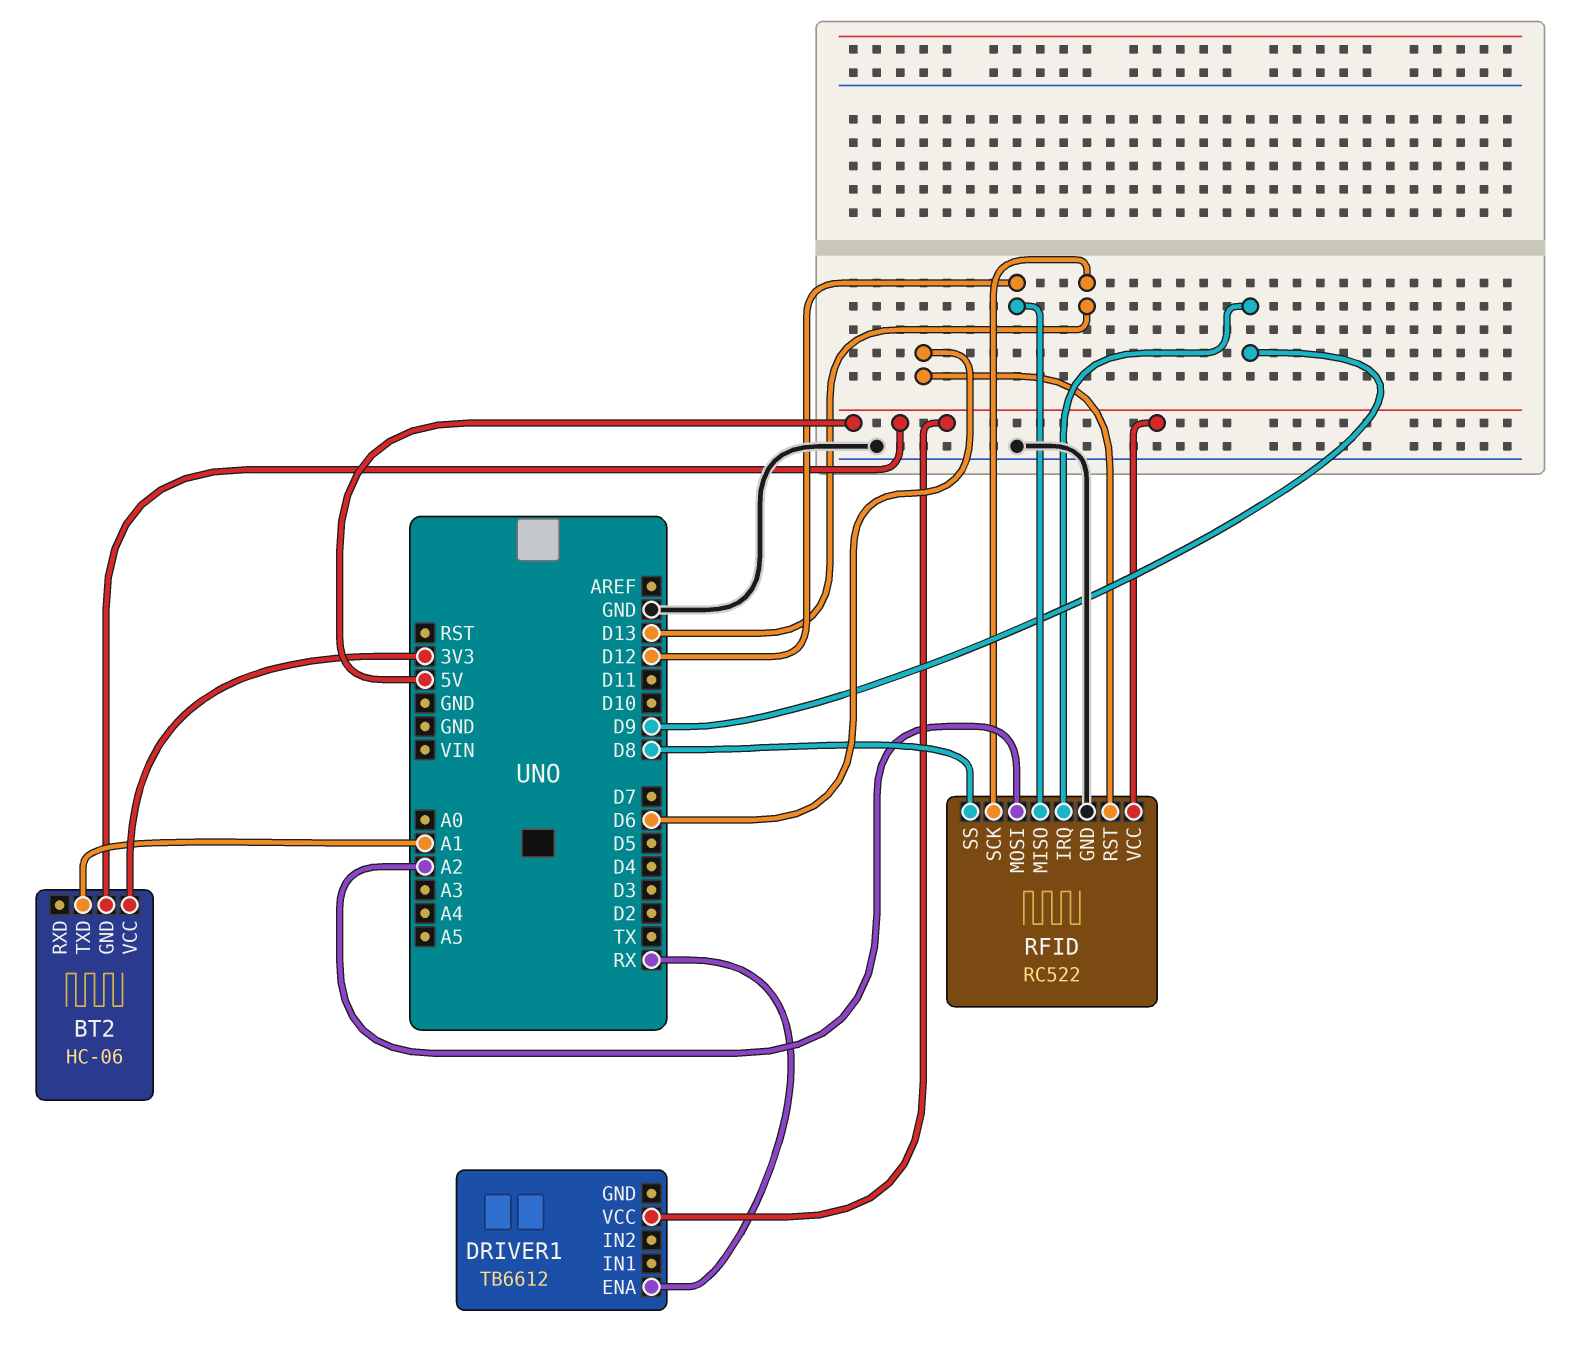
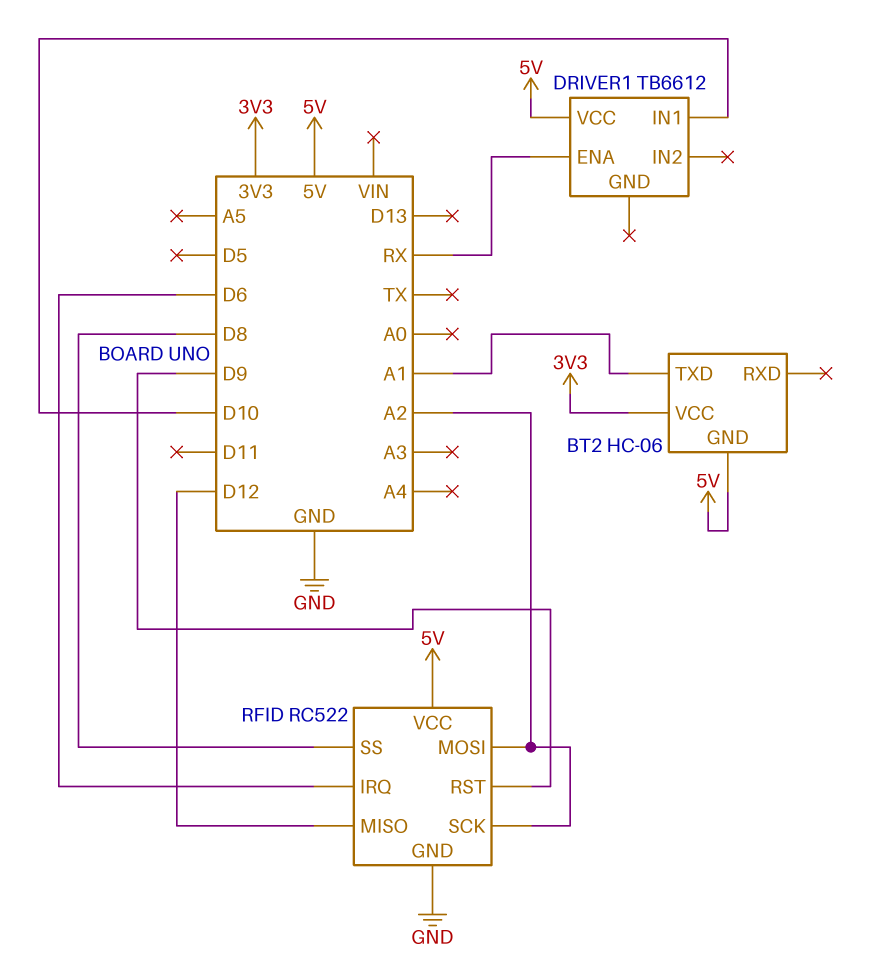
DRIVER1 pin IN1: none -> D10
RFID pin IRQ: D9 -> D6
RFID pin RST: D6 -> D9
RFID pin SCK: D13 -> A2

